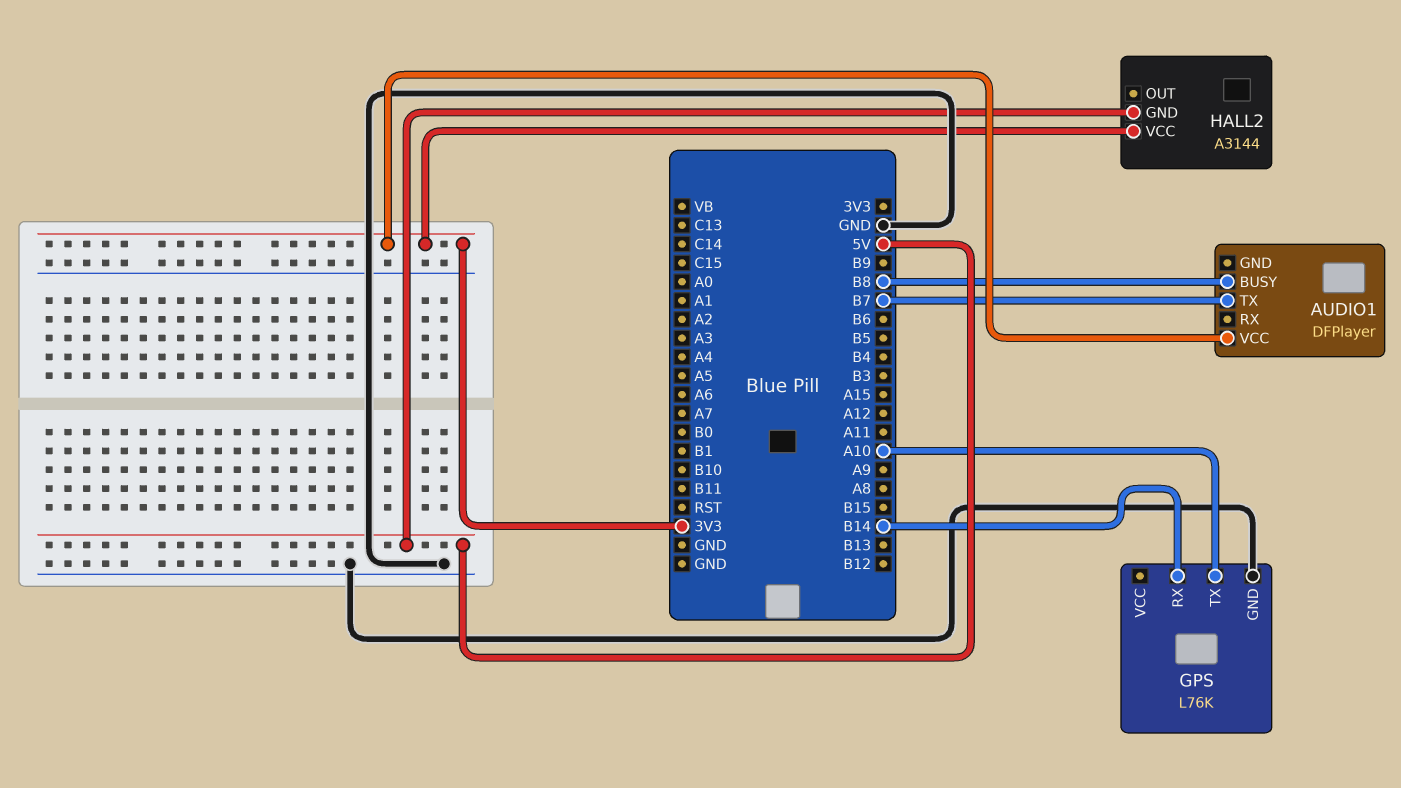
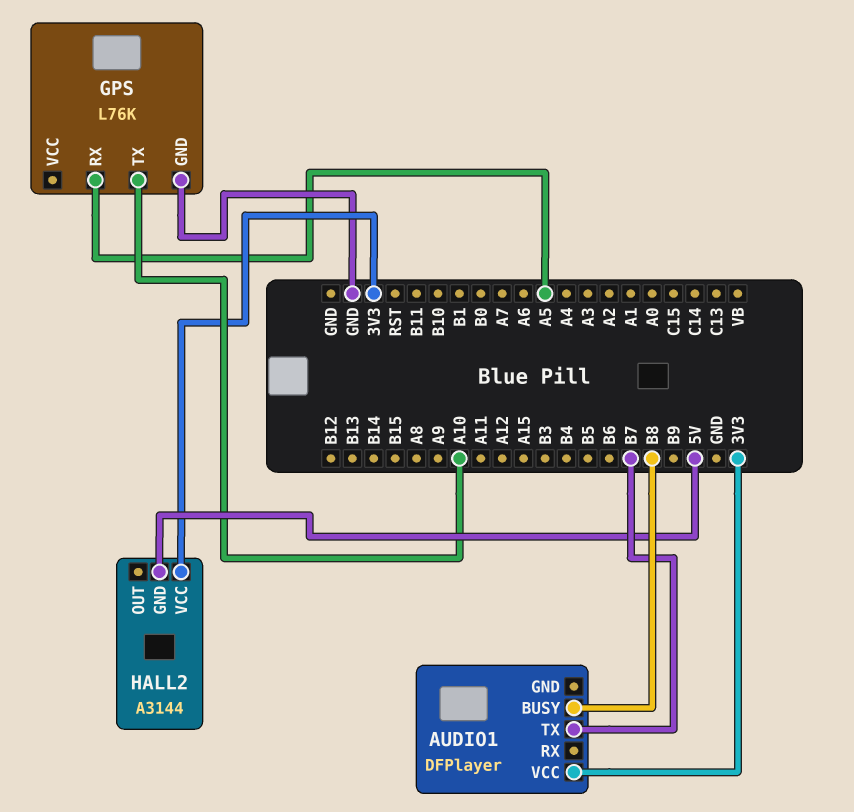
GPS pin RX: B14 -> A5

